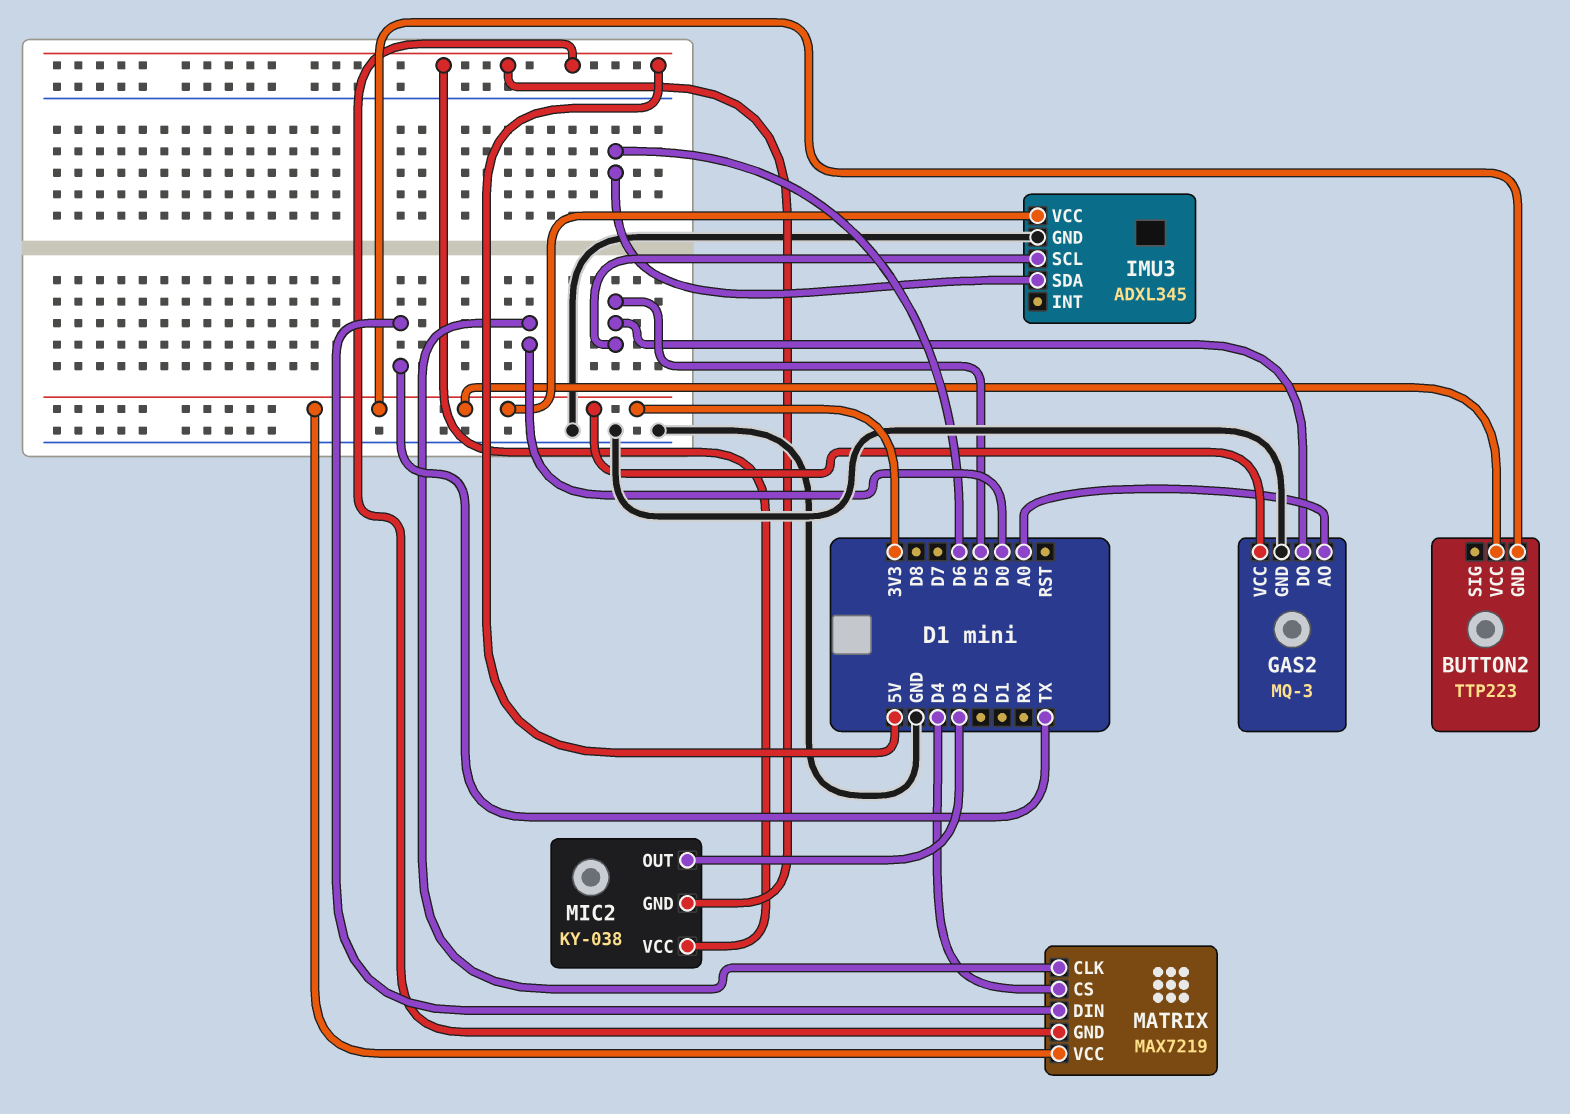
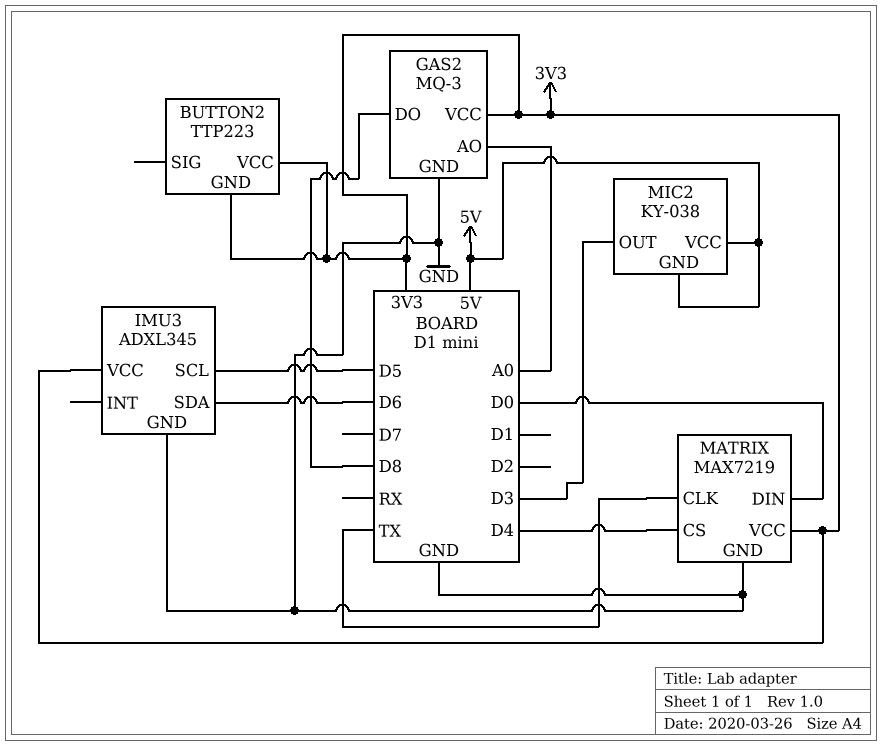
GAS2 pin DO: D5 -> D8
MATRIX pin CLK: D0 -> TX
MATRIX pin DIN: TX -> D0
MATRIX pin GND: 5V -> GND

